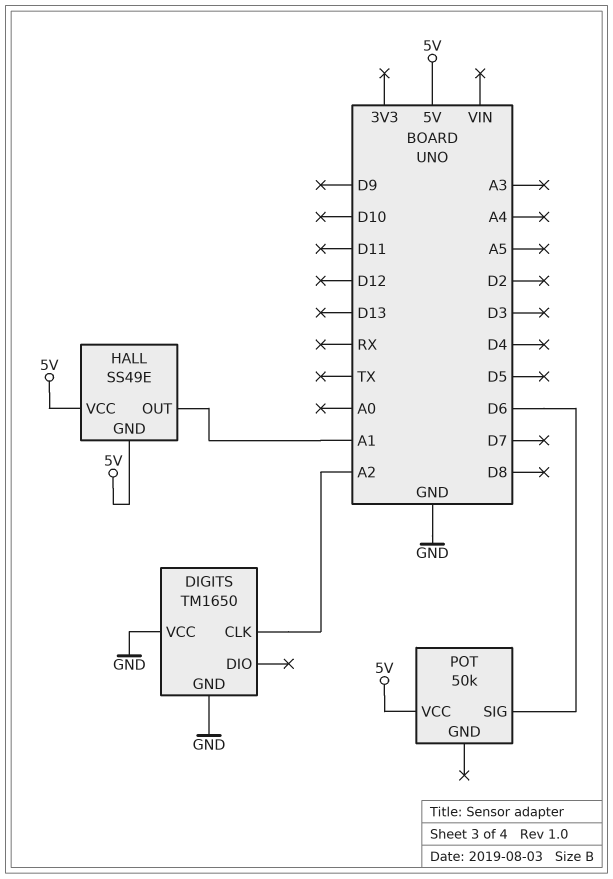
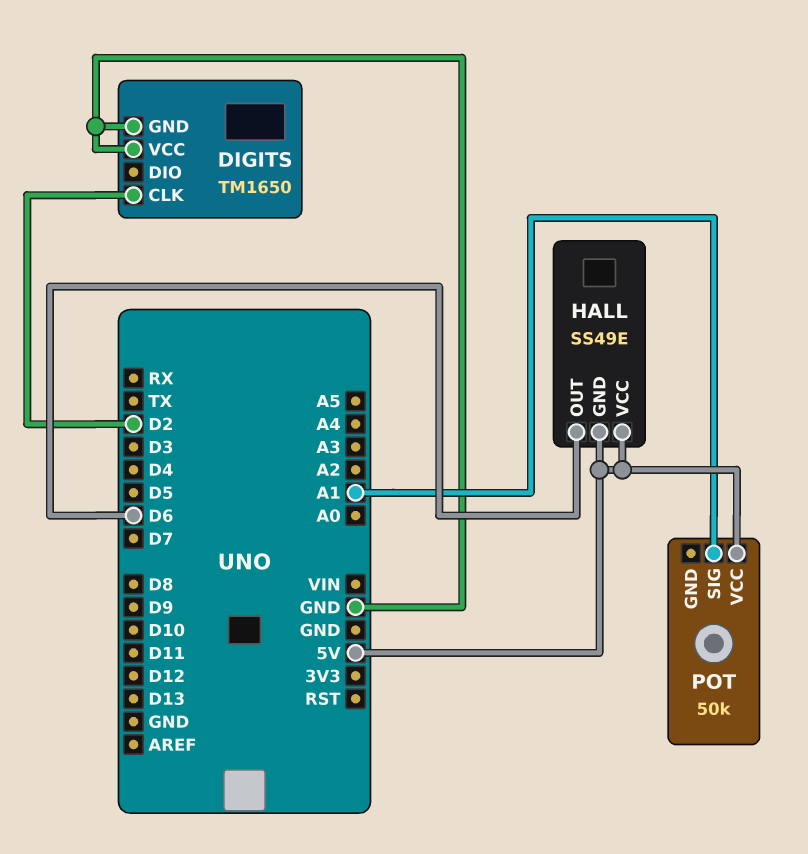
DIGITS pin CLK: A2 -> D2
HALL pin OUT: A1 -> D6
POT pin SIG: D6 -> A1

